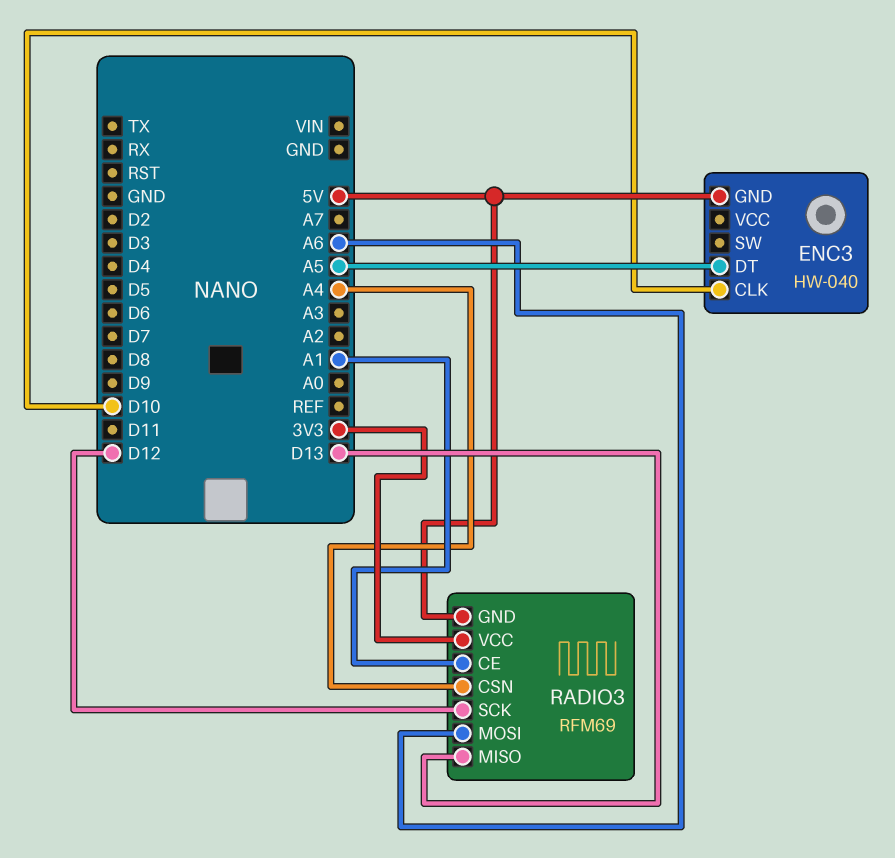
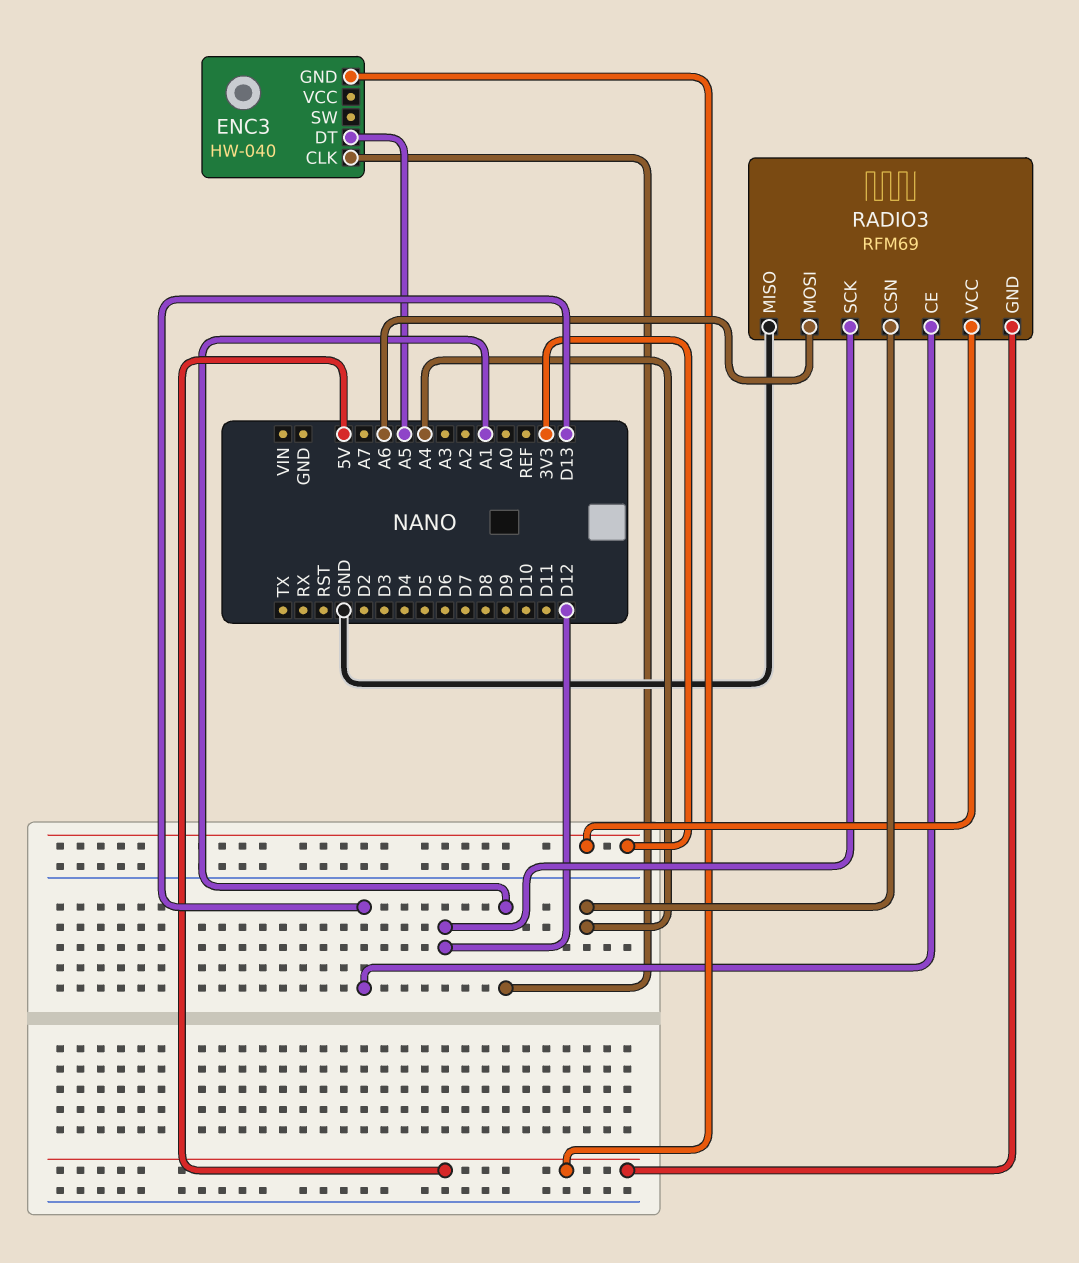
ENC3 pin CLK: D10 -> A1
RADIO3 pin CE: A1 -> D13
RADIO3 pin MISO: D13 -> GND

